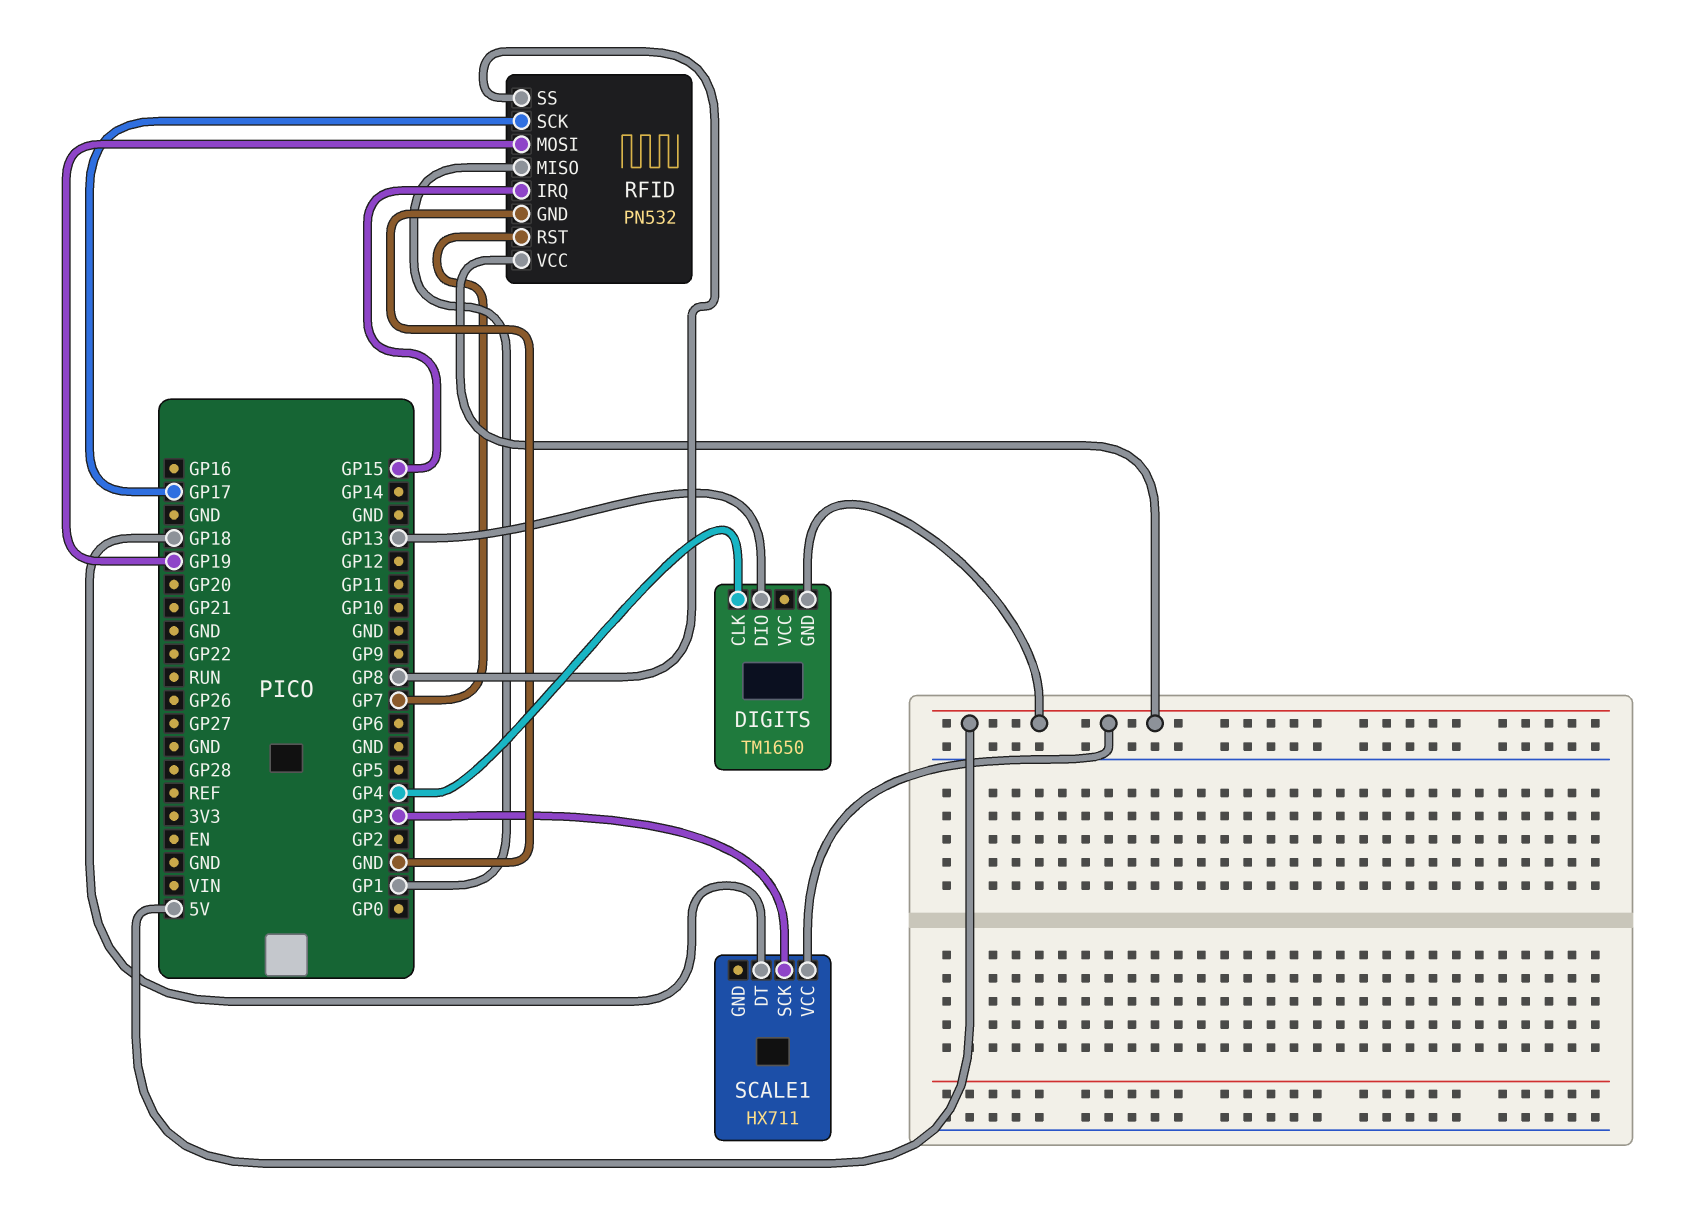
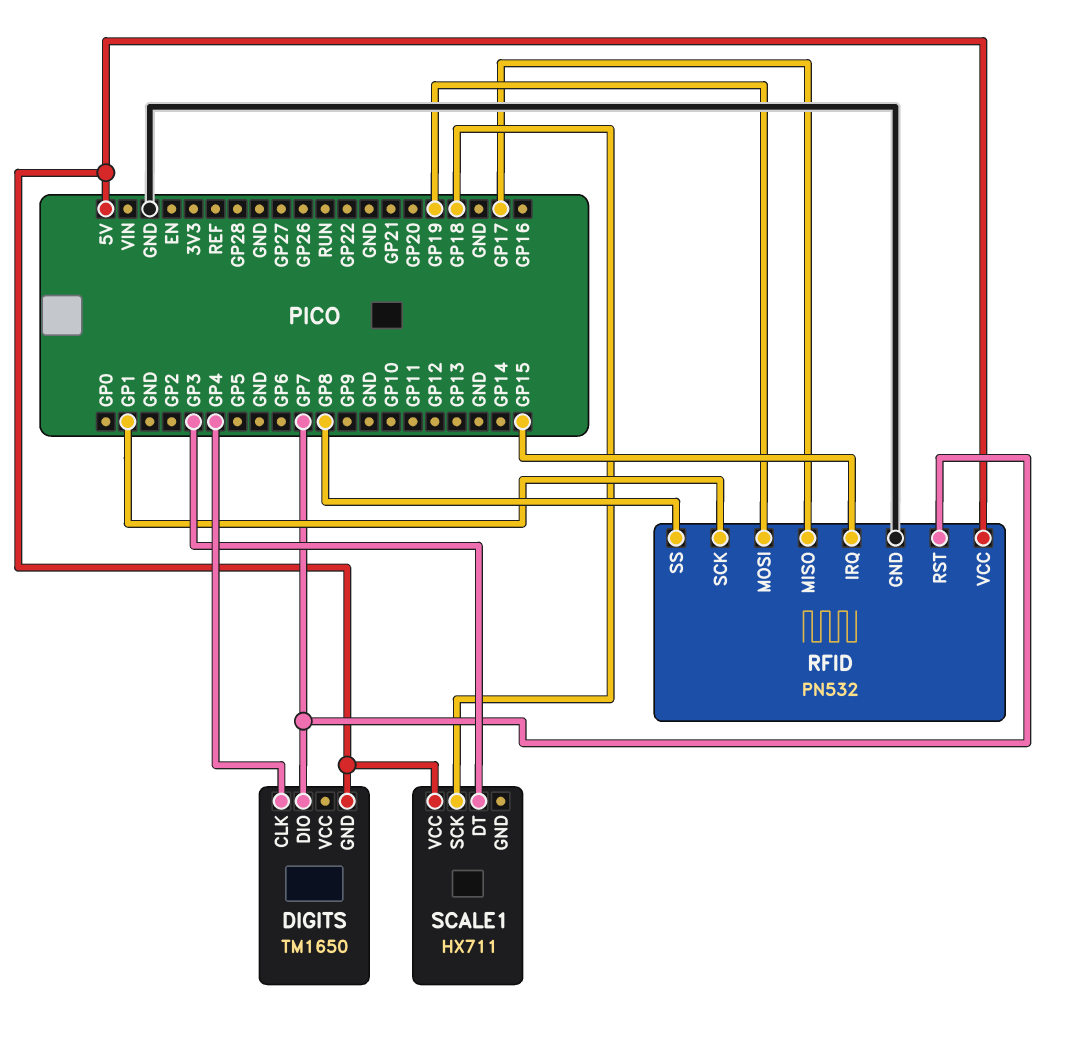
DIGITS pin DIO: GP13 -> GP7
RFID pin MISO: GP1 -> GP17
RFID pin SCK: GP17 -> GP1
SCALE1 pin DT: GP18 -> GP3
SCALE1 pin SCK: GP3 -> GP18

